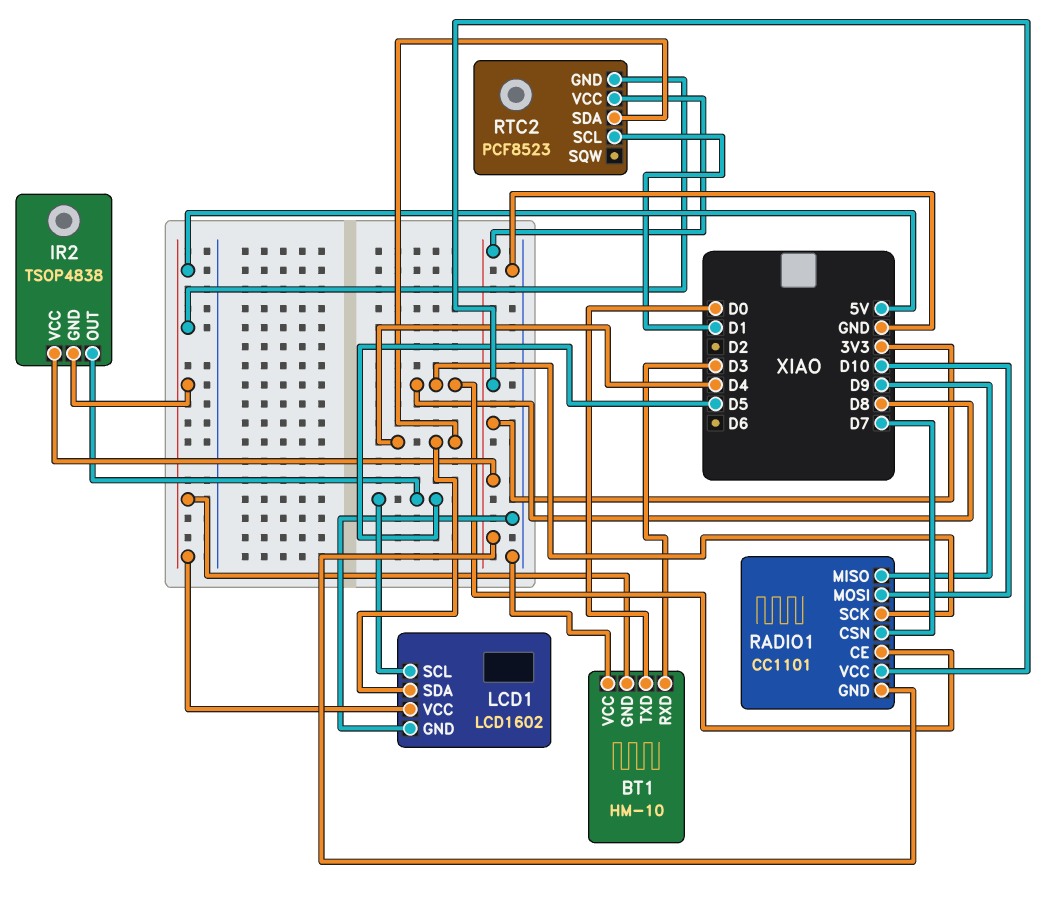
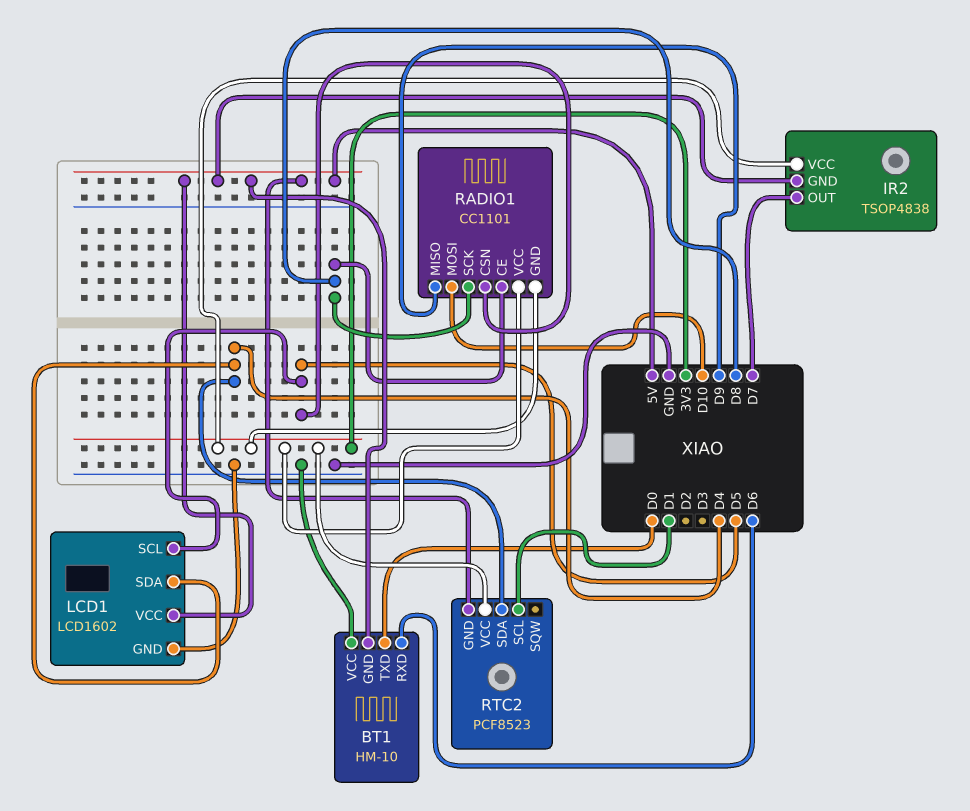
BT1 pin RXD: D3 -> D6
IR2 pin OUT: D5 -> D7
RADIO1 pin CSN: D7 -> D5

